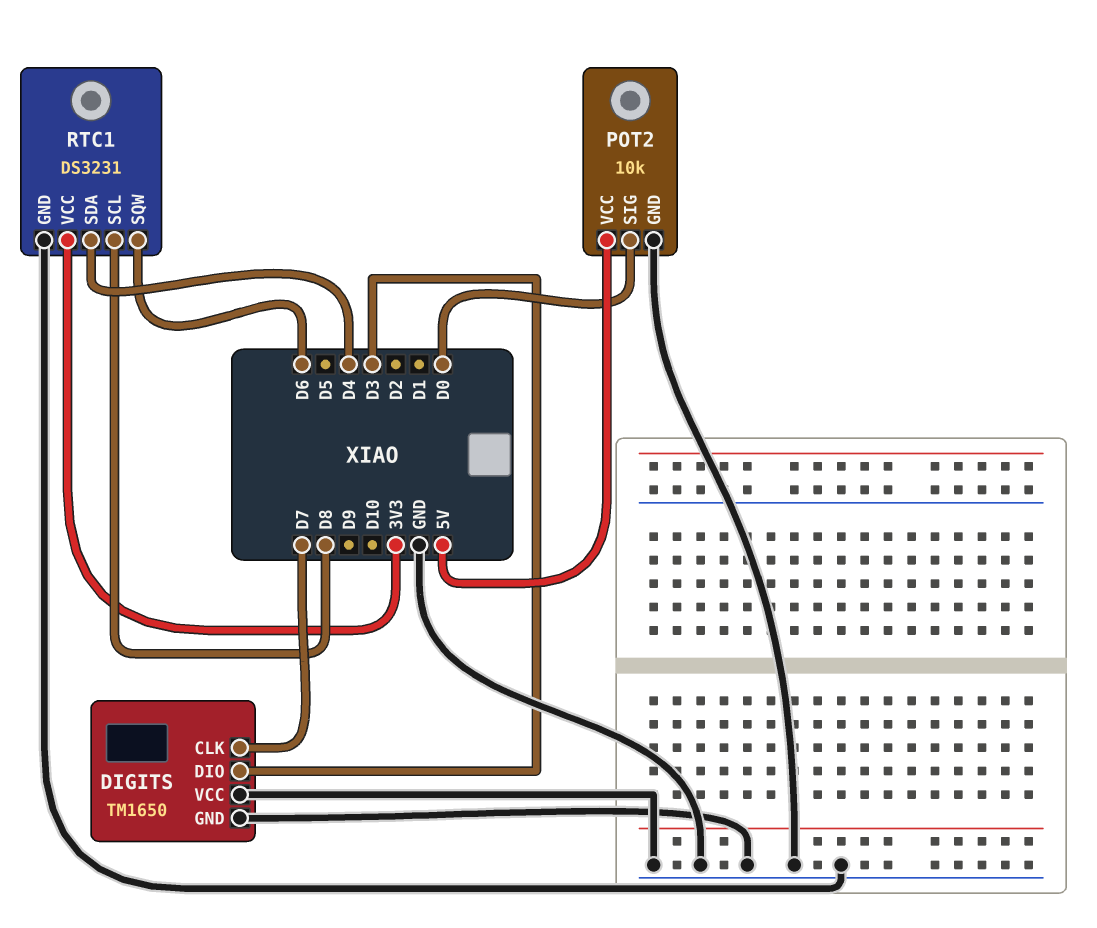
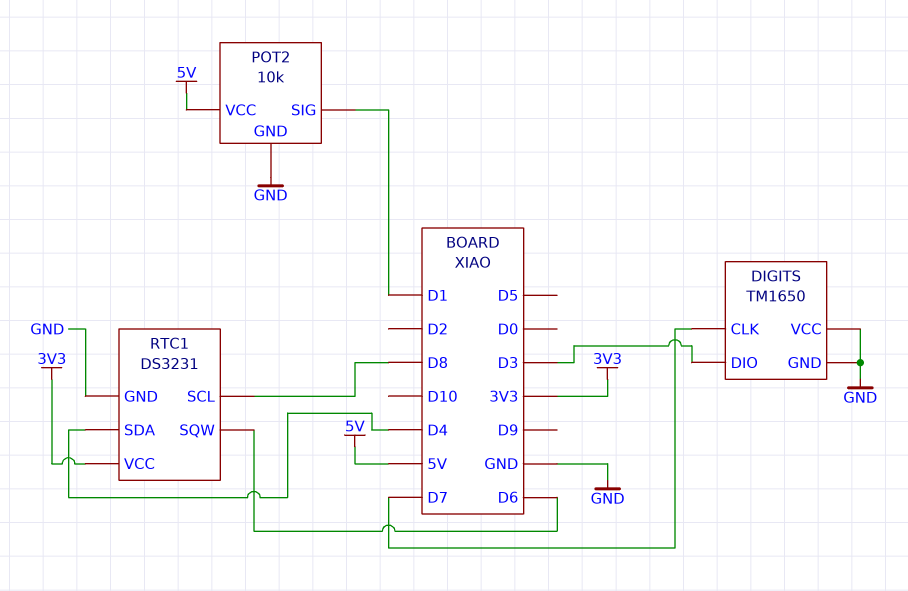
POT2 pin SIG: D0 -> D1

